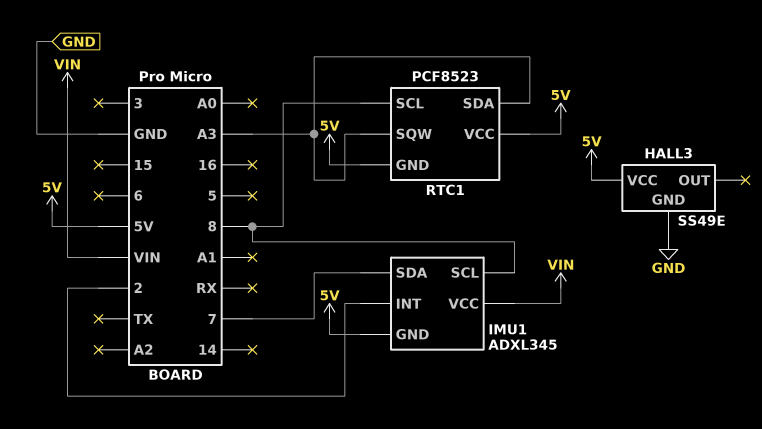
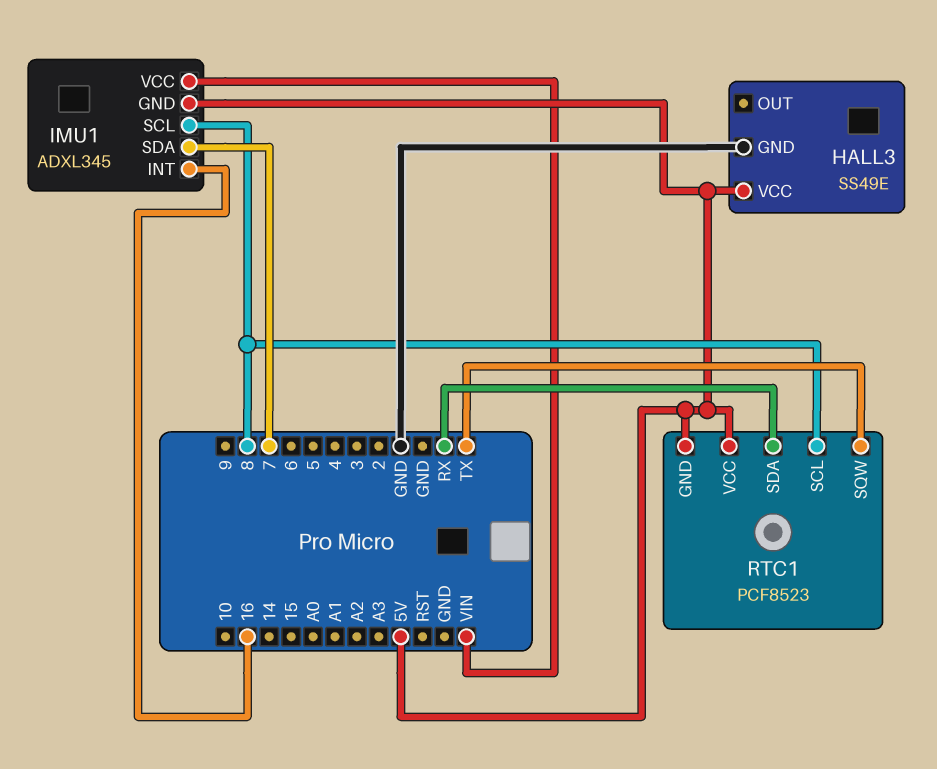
IMU1 pin INT: 2 -> 16
RTC1 pin SDA: A3 -> RX
RTC1 pin SQW: A3 -> TX

